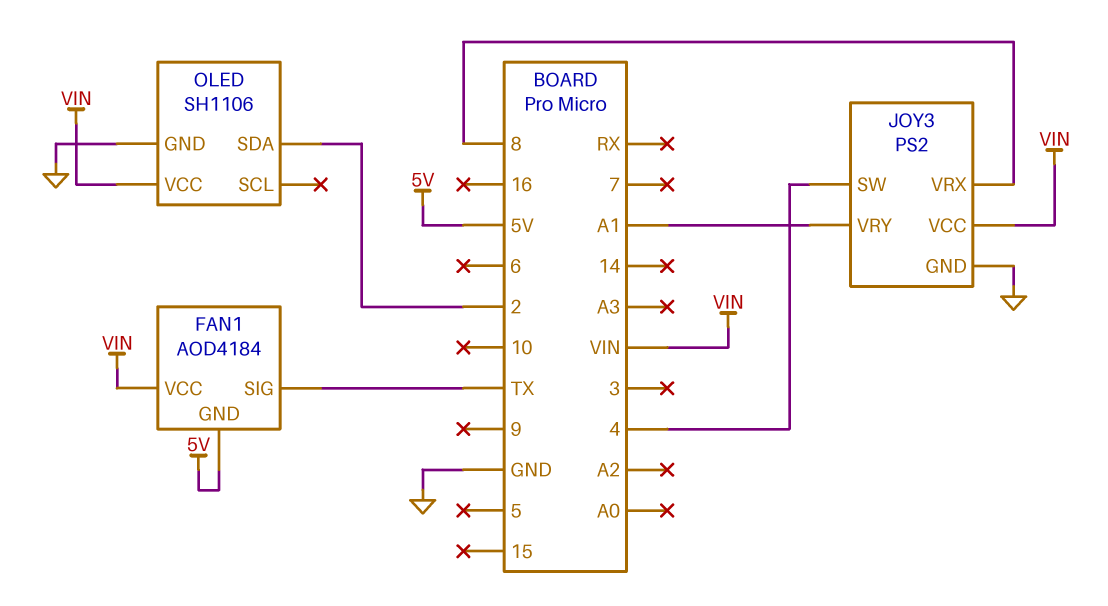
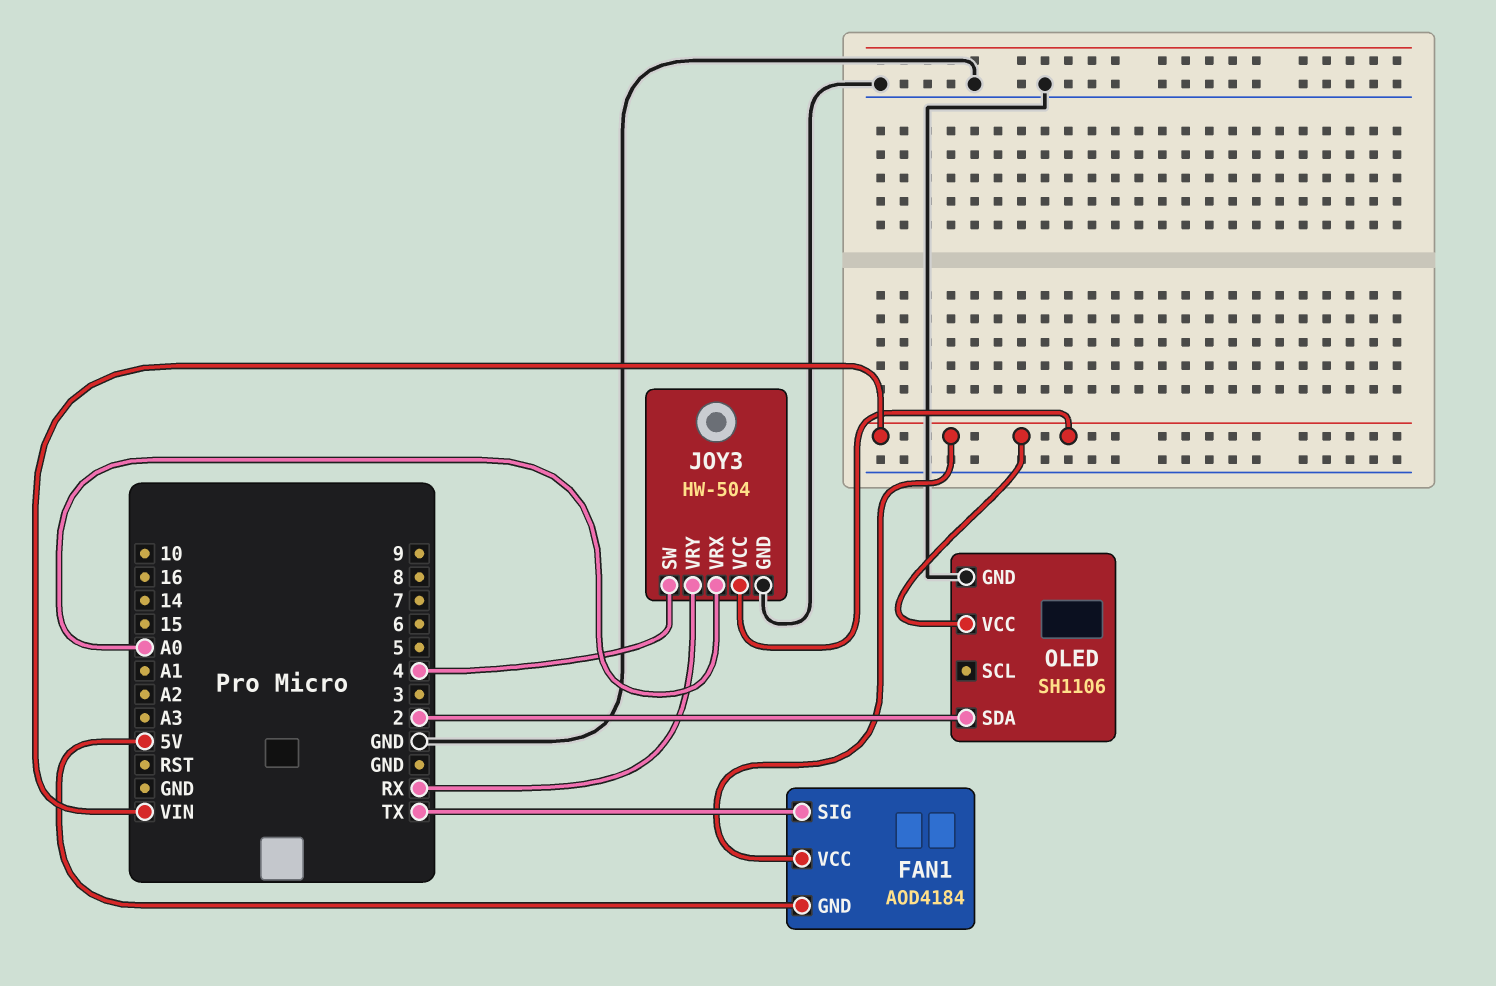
JOY3: PS2 -> HW-504
JOY3 pin VRX: 8 -> A0
JOY3 pin VRY: A1 -> RX

